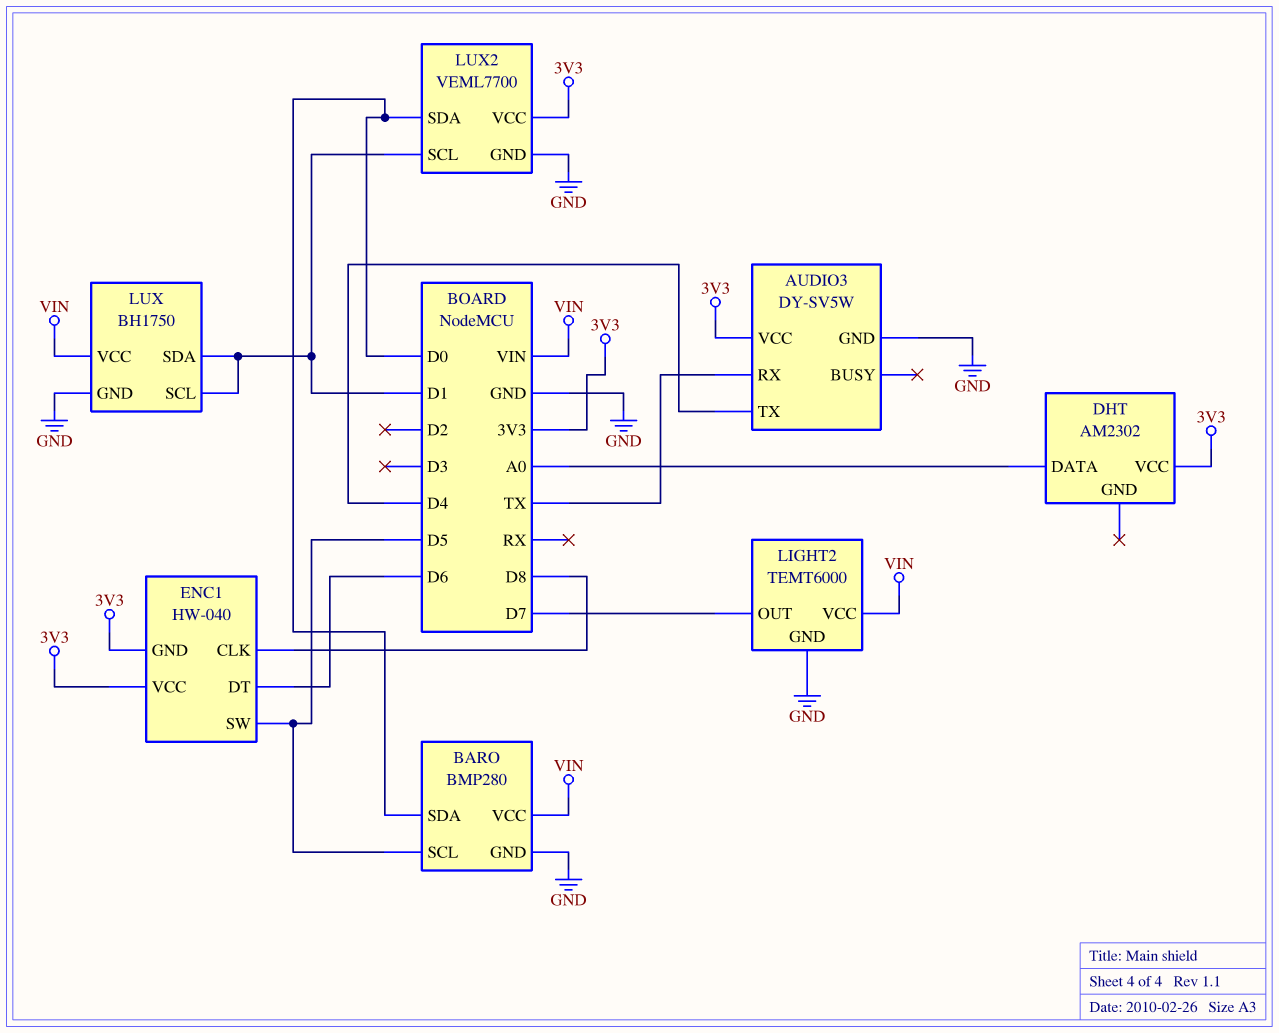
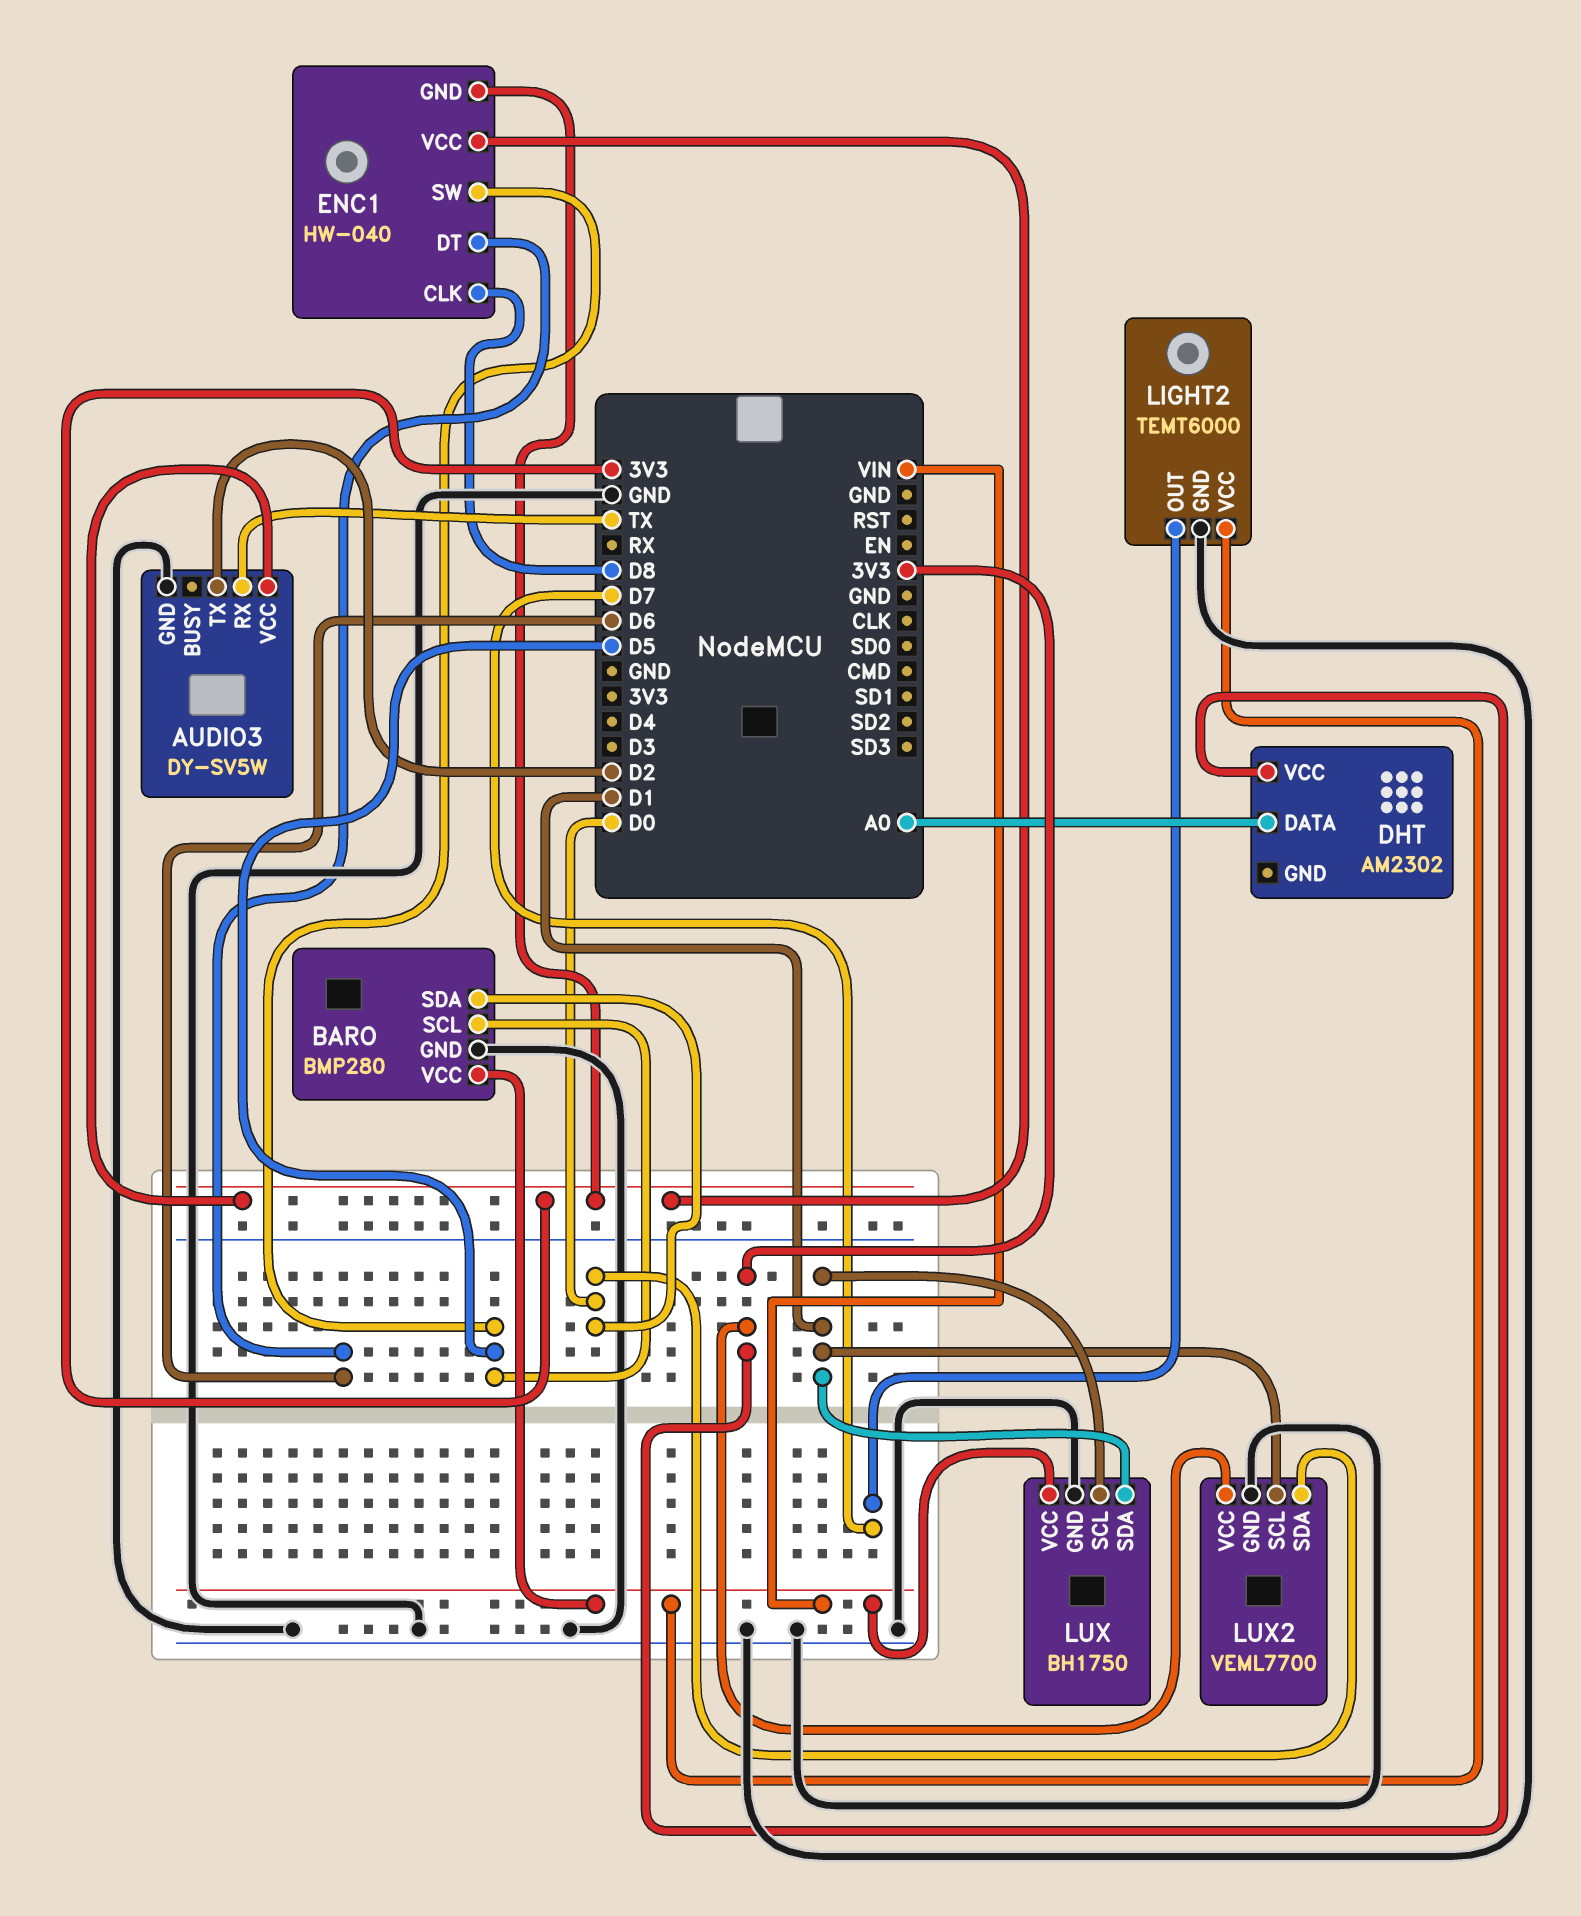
AUDIO3 pin TX: D4 -> D2

